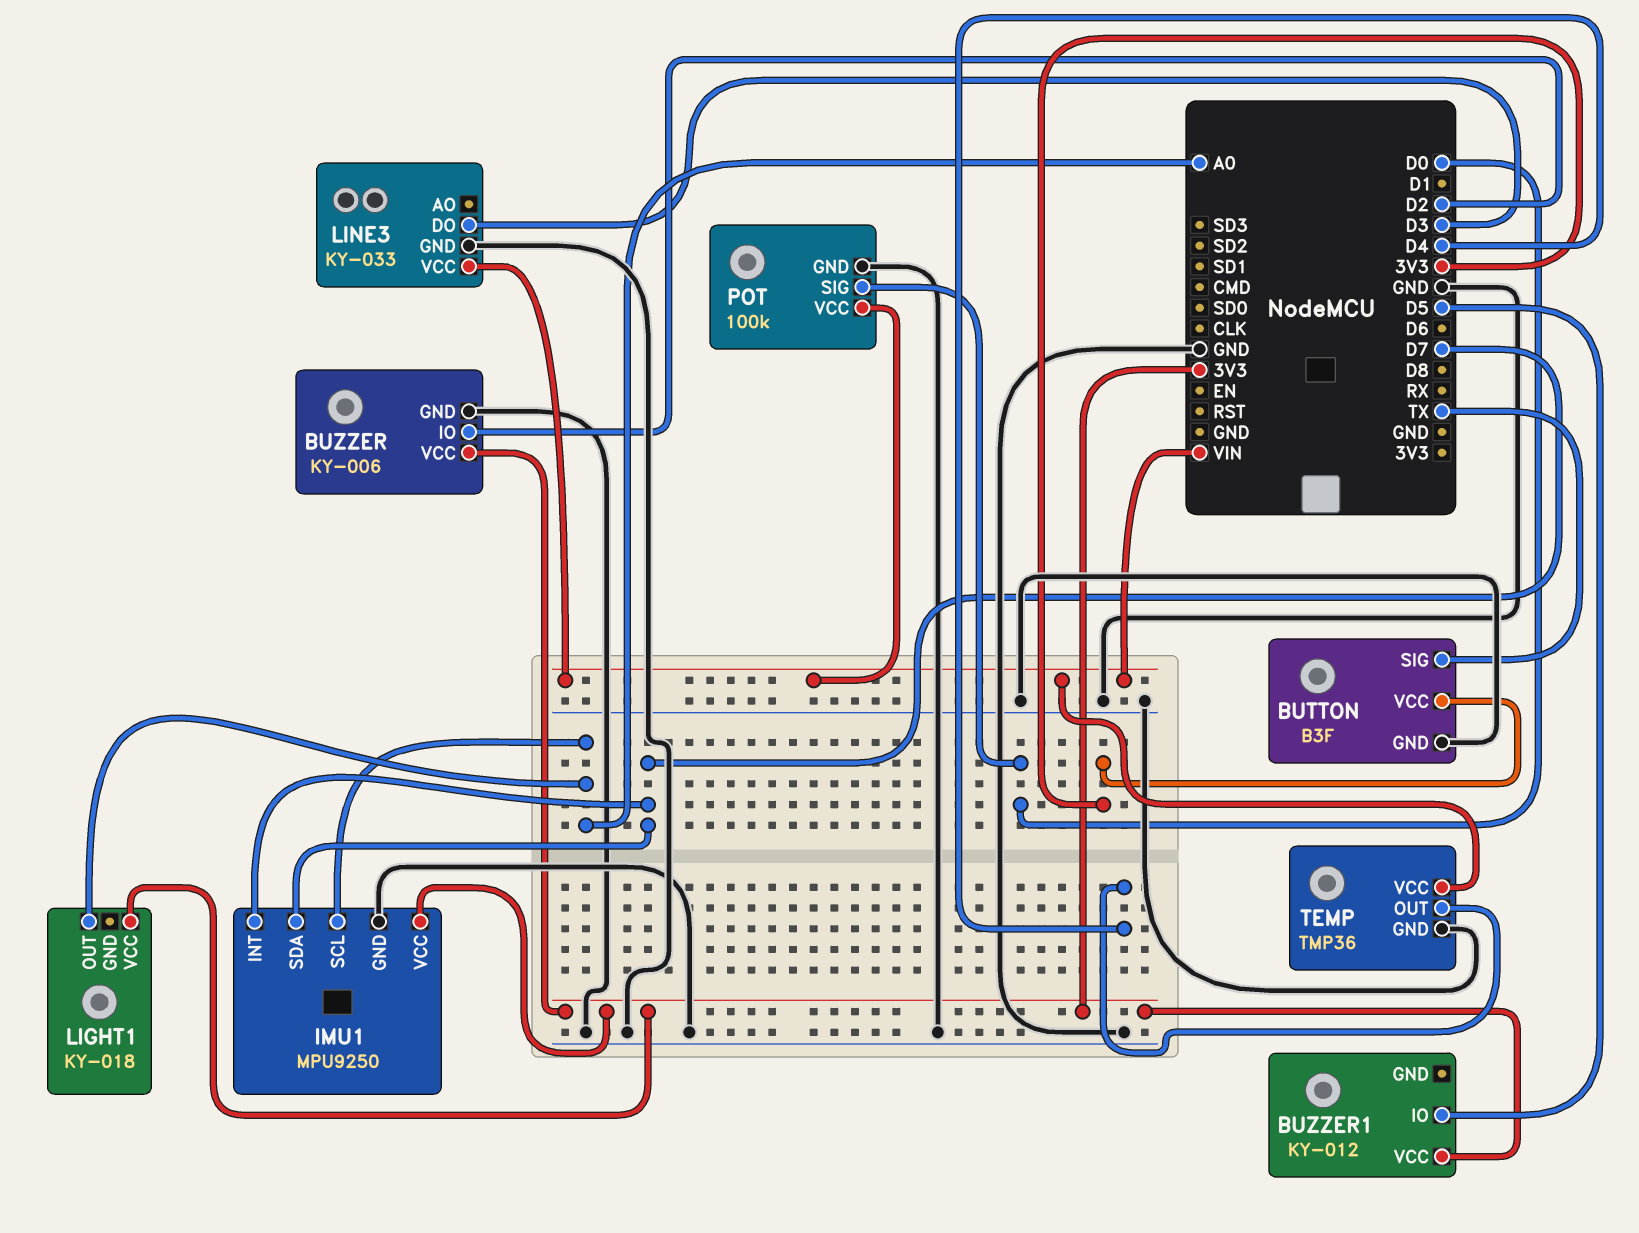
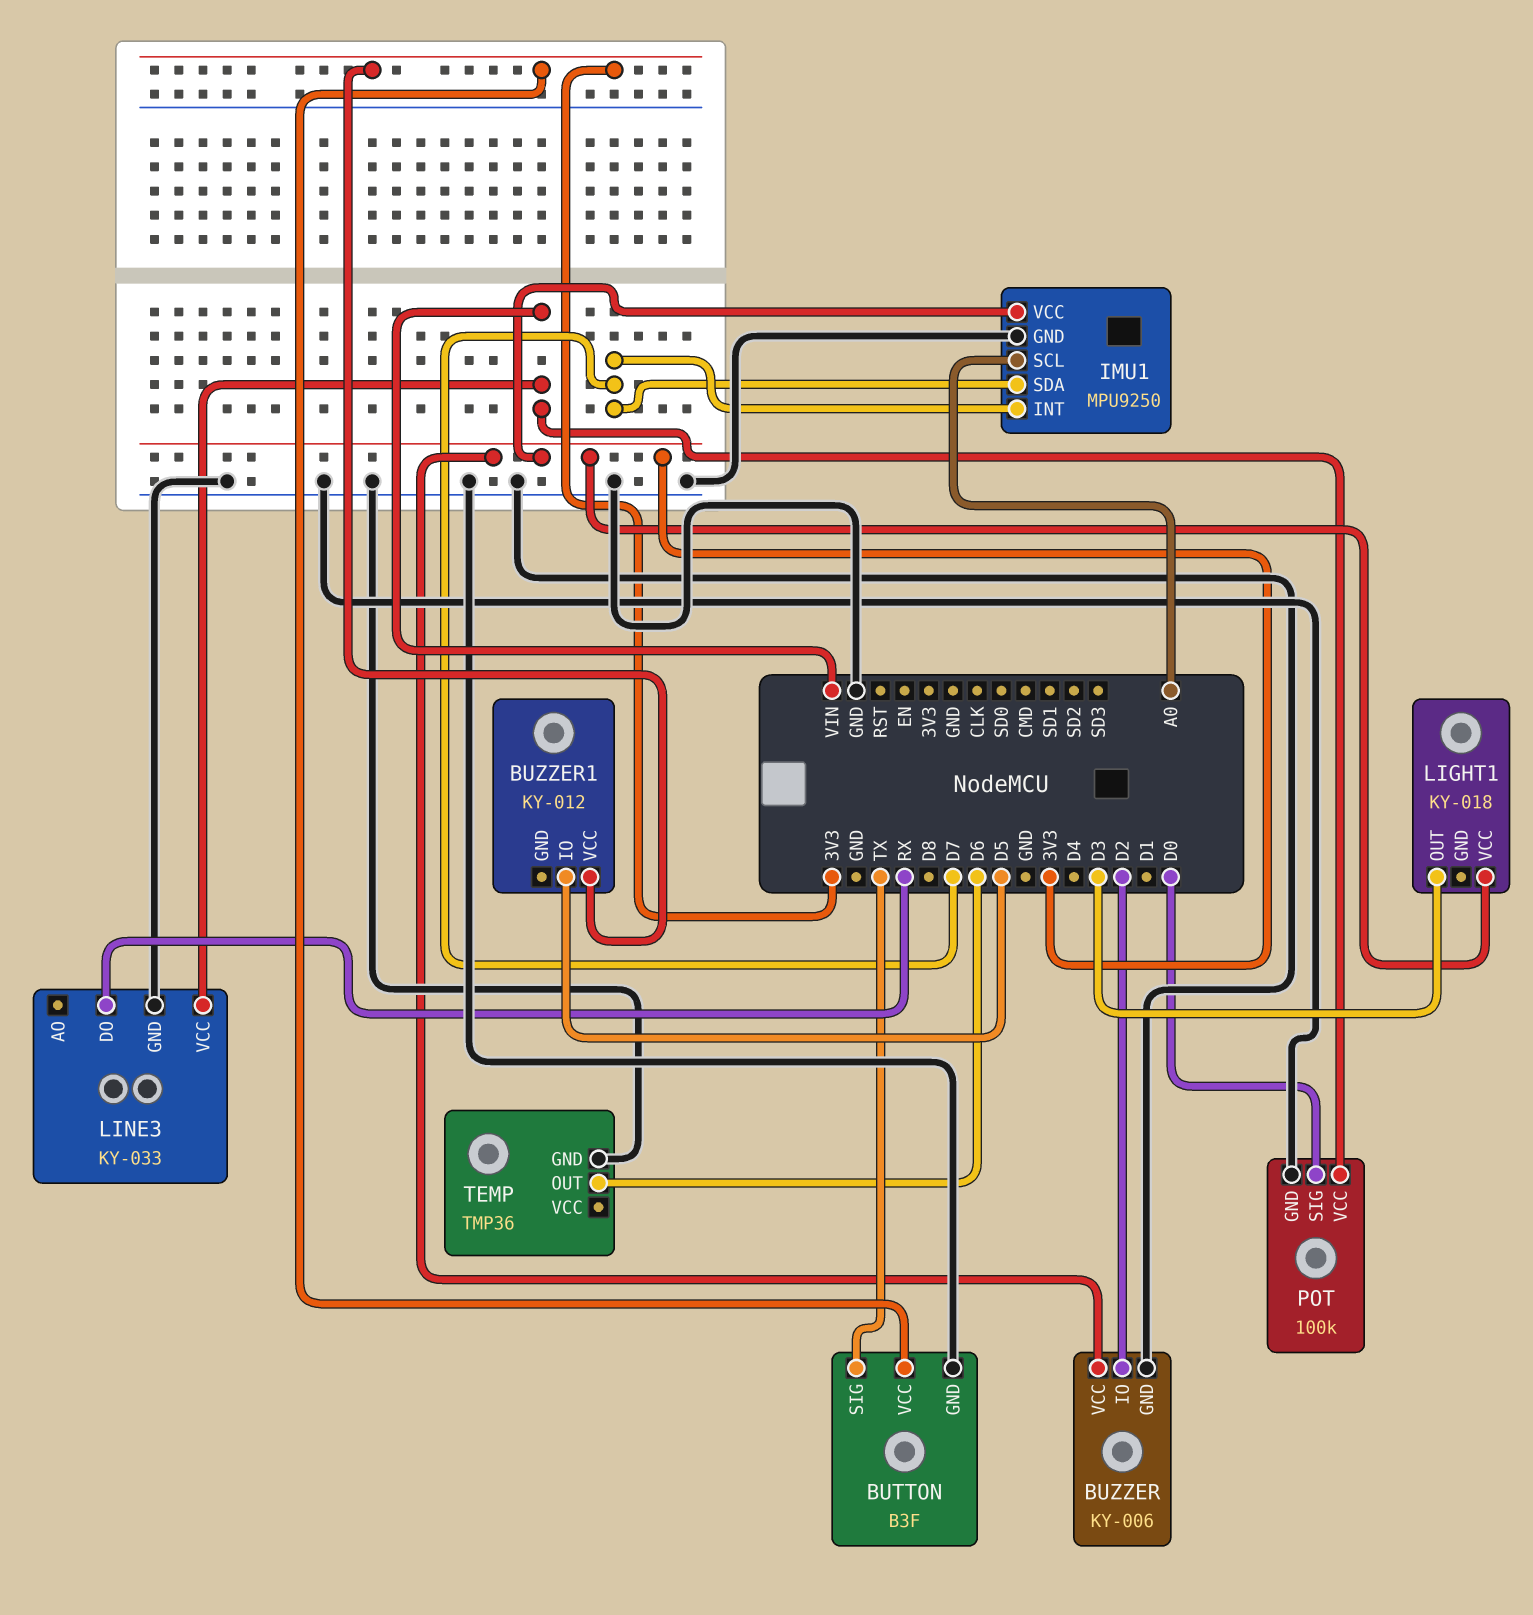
LIGHT1 pin OUT: A0 -> D3
LINE3 pin DO: D3 -> RX
TEMP pin OUT: D4 -> D6
TEMP pin VCC: VIN -> none

